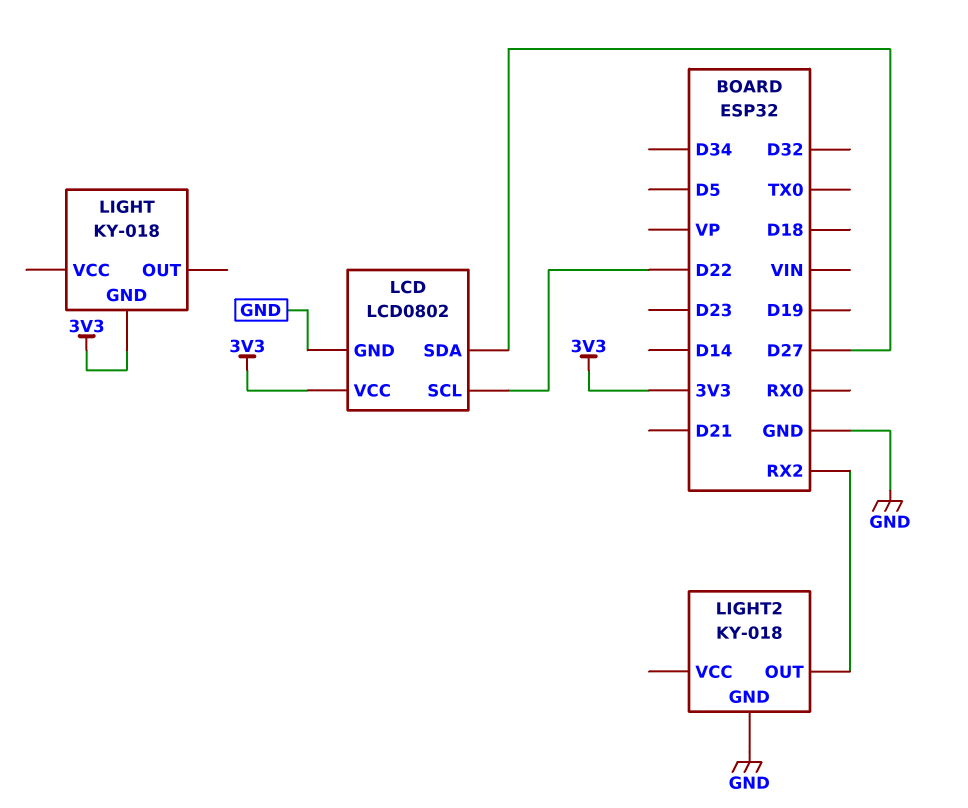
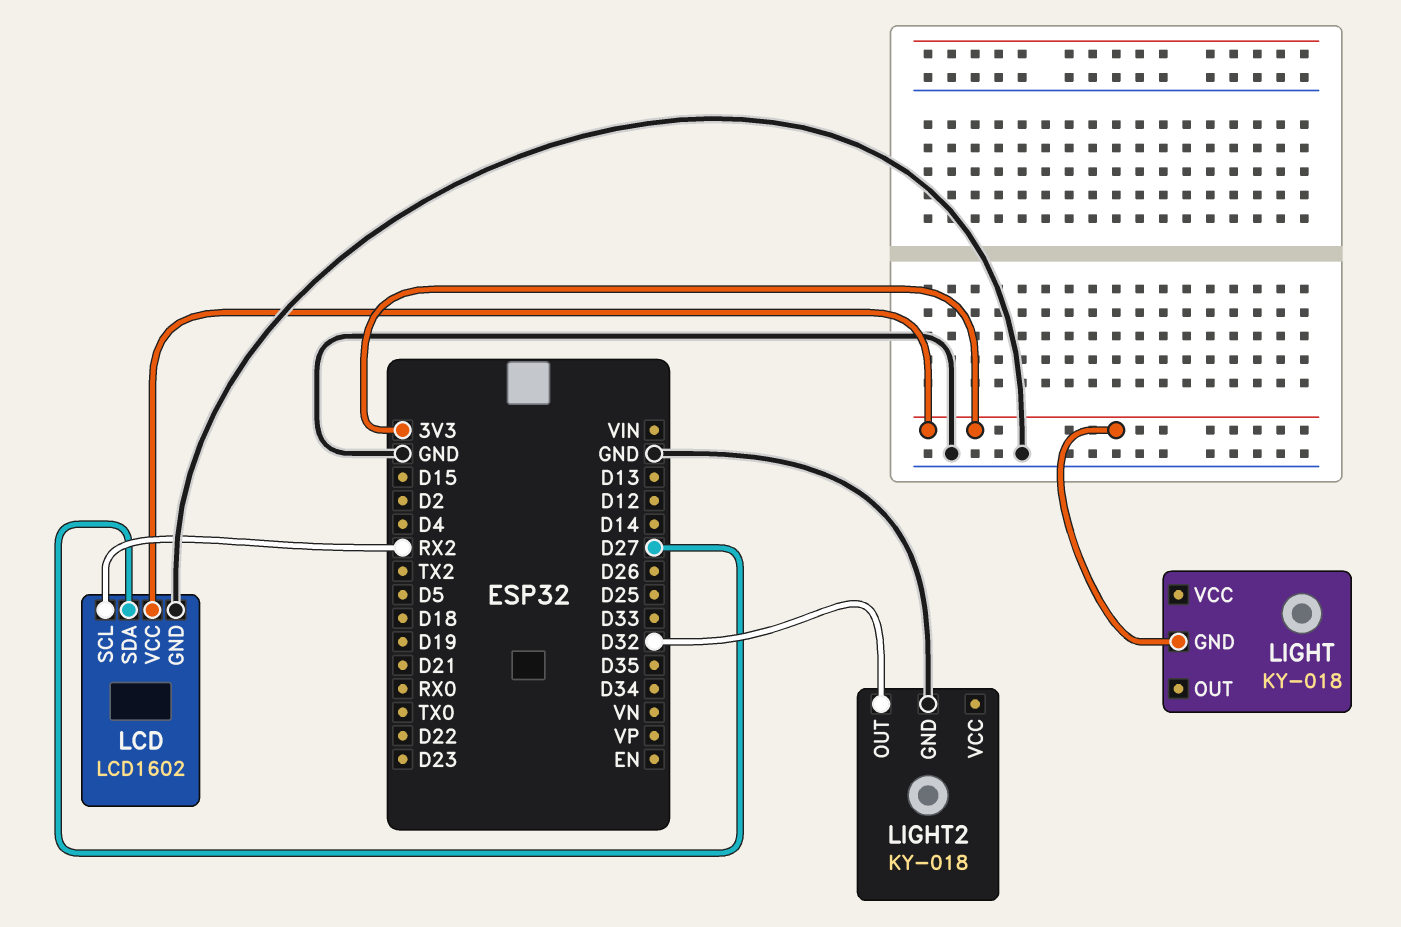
LCD: LCD0802 -> LCD1602
LCD pin SCL: D22 -> RX2
LIGHT2 pin OUT: RX2 -> D32

